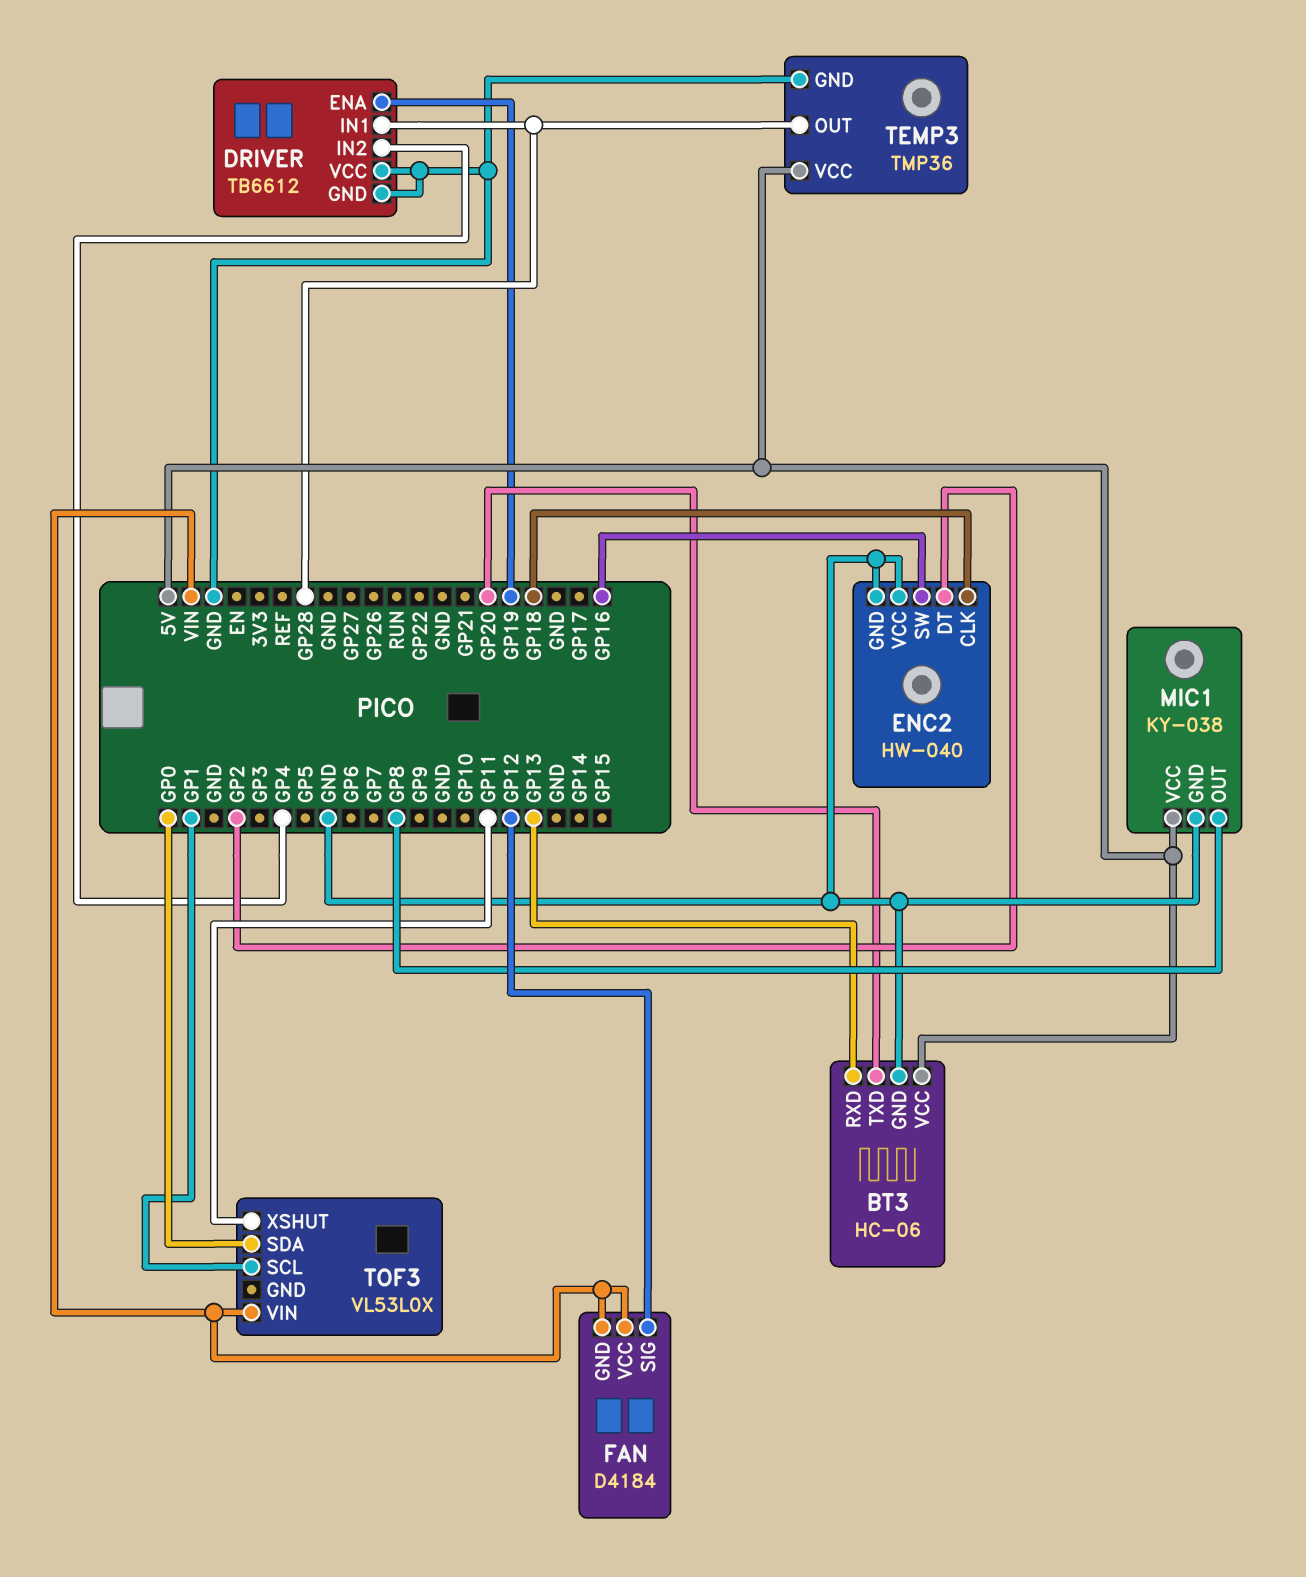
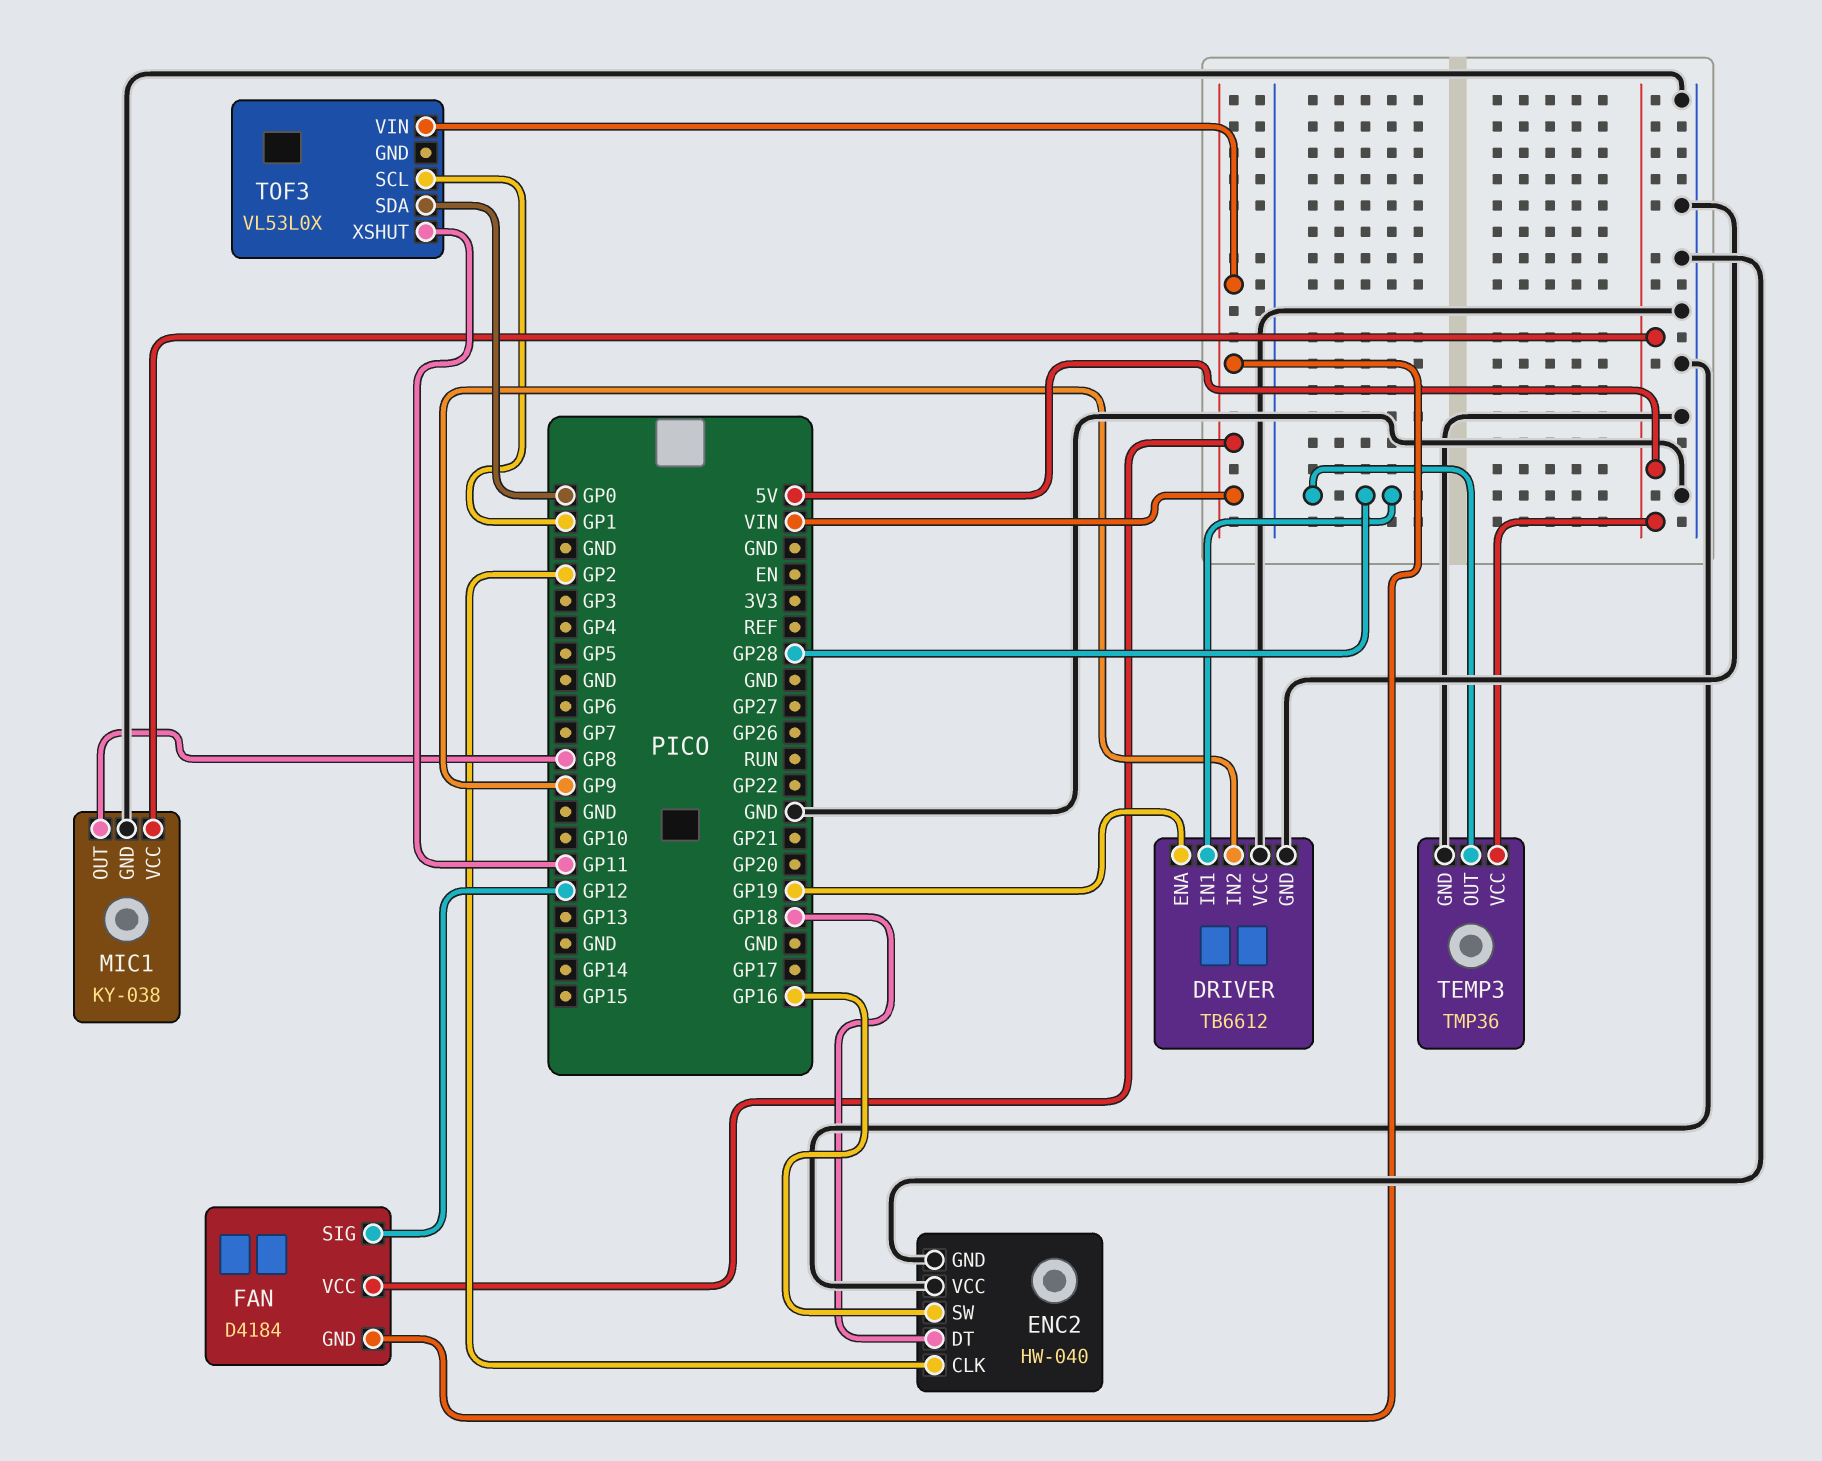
BT3: HC-06 -> none
BT3 pin GND: GND -> none
BT3 pin RXD: GP13 -> none
BT3 pin TXD: GP20 -> none
BT3 pin VCC: 5V -> none
DRIVER pin IN2: GP4 -> GP9
ENC2 pin CLK: GP18 -> GP2
ENC2 pin DT: GP2 -> GP18

